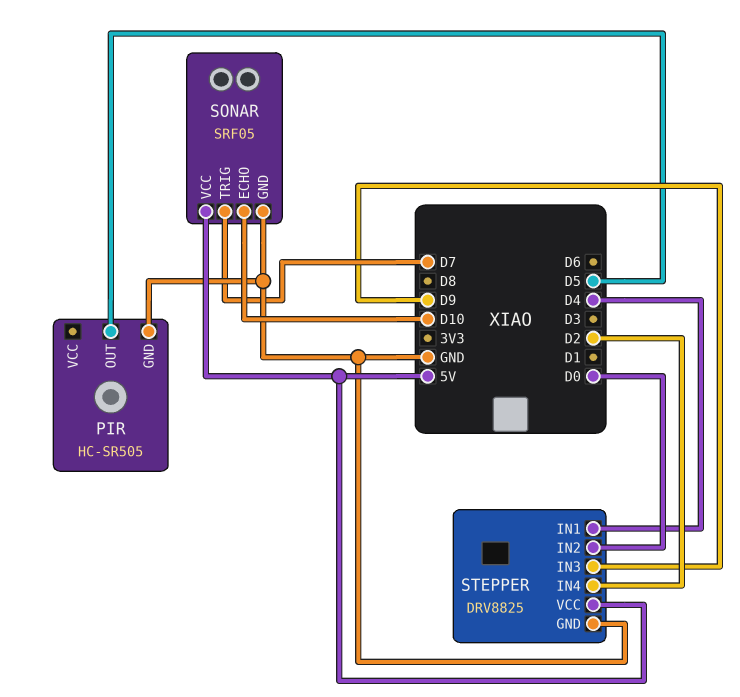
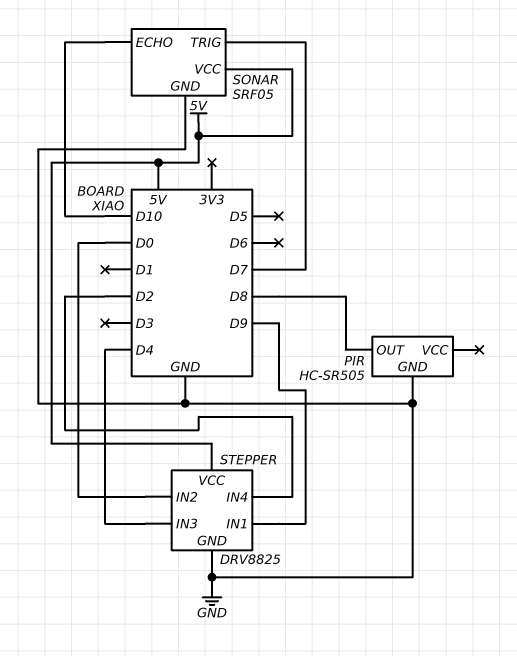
PIR pin OUT: D5 -> D8
STEPPER pin IN1: D4 -> D9
STEPPER pin IN3: D9 -> D4

